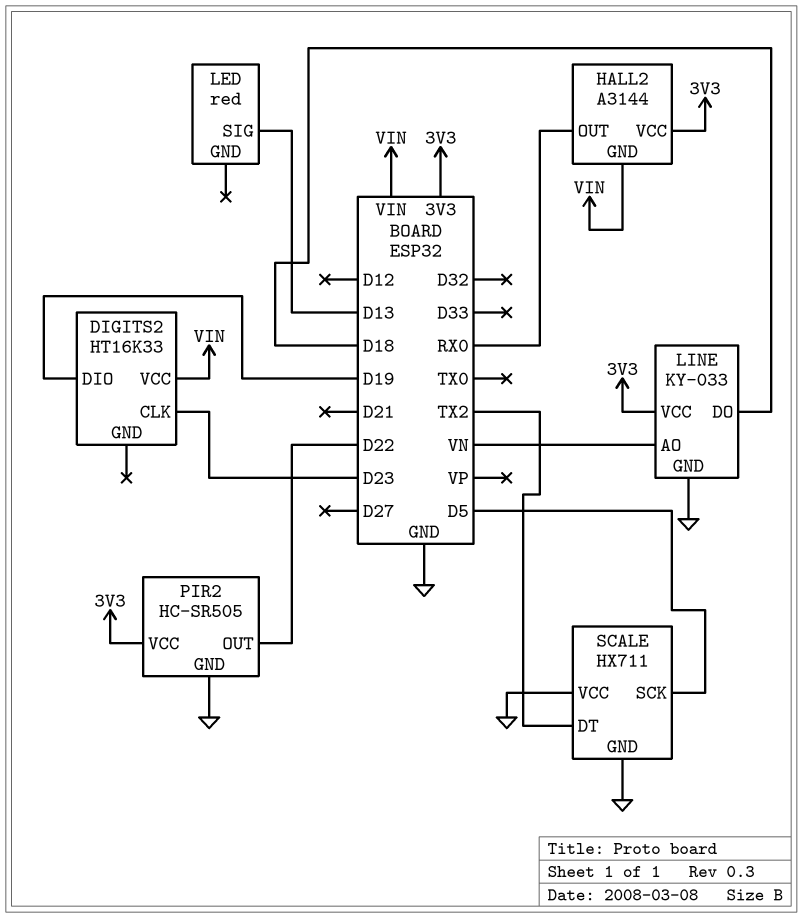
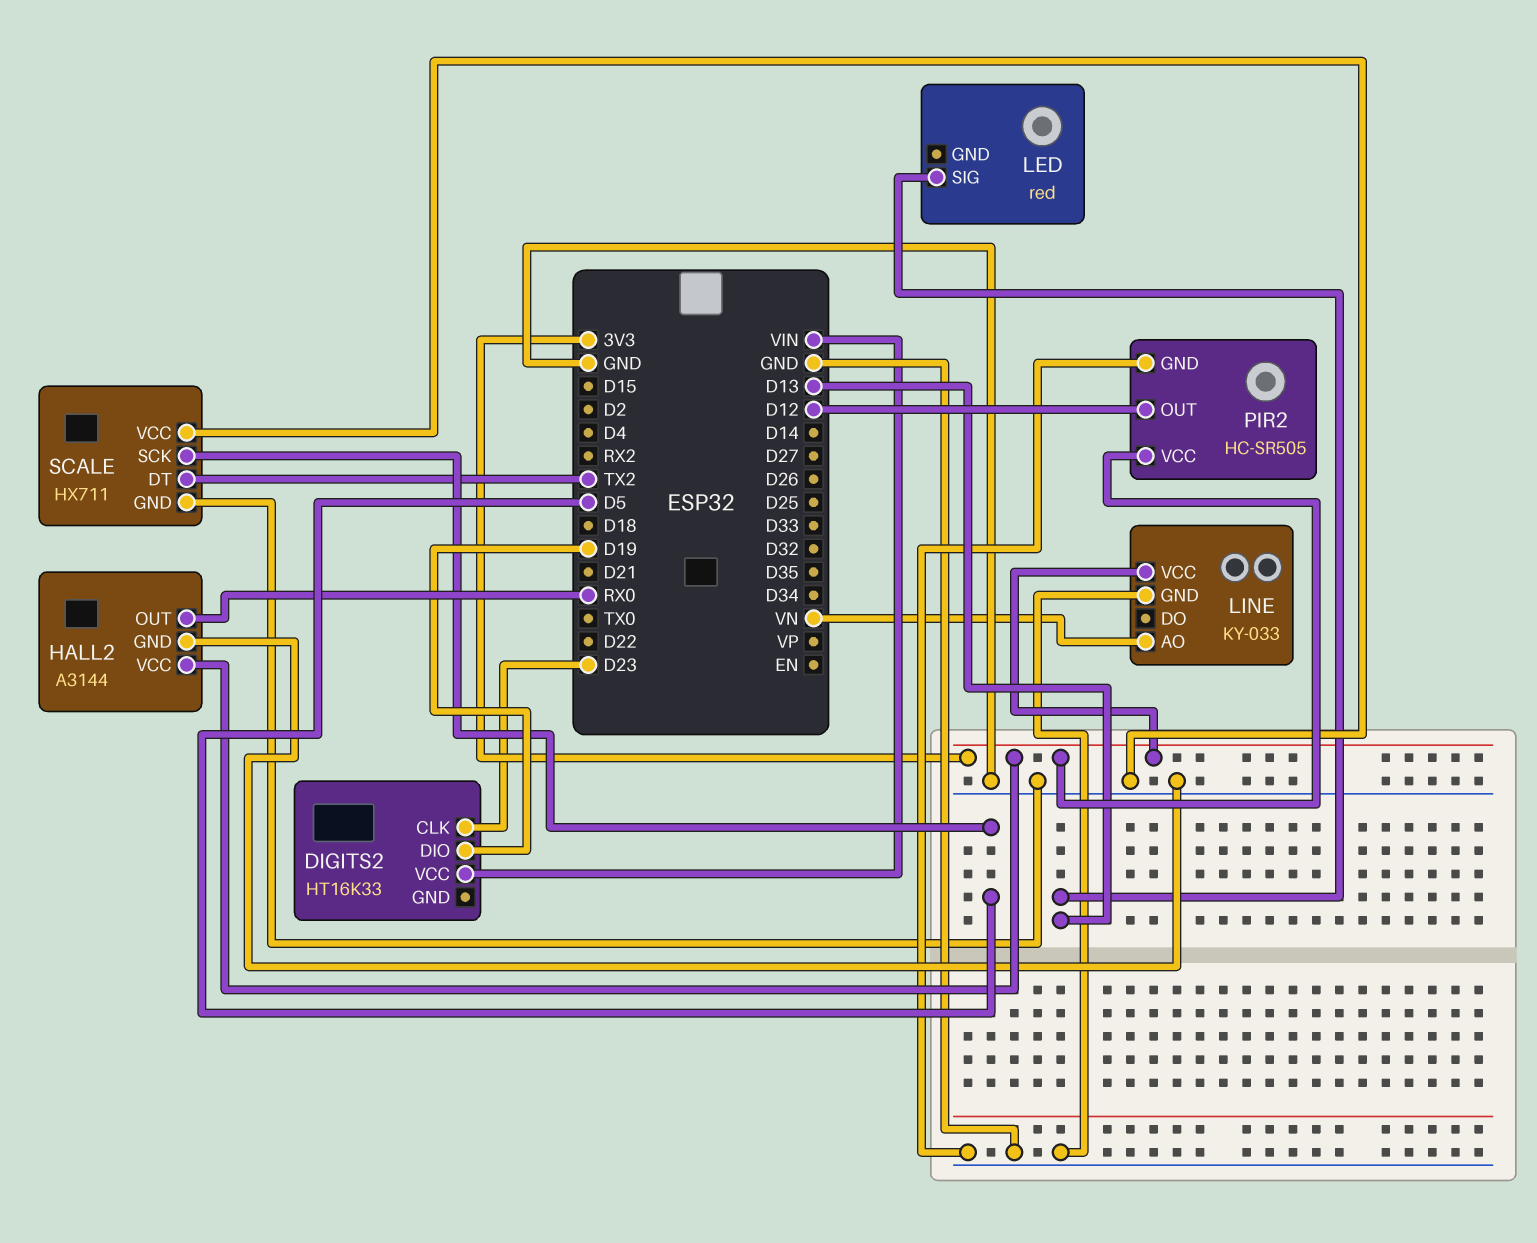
HALL2 pin GND: VIN -> GND
LINE pin DO: D18 -> none
PIR2 pin OUT: D22 -> D12

